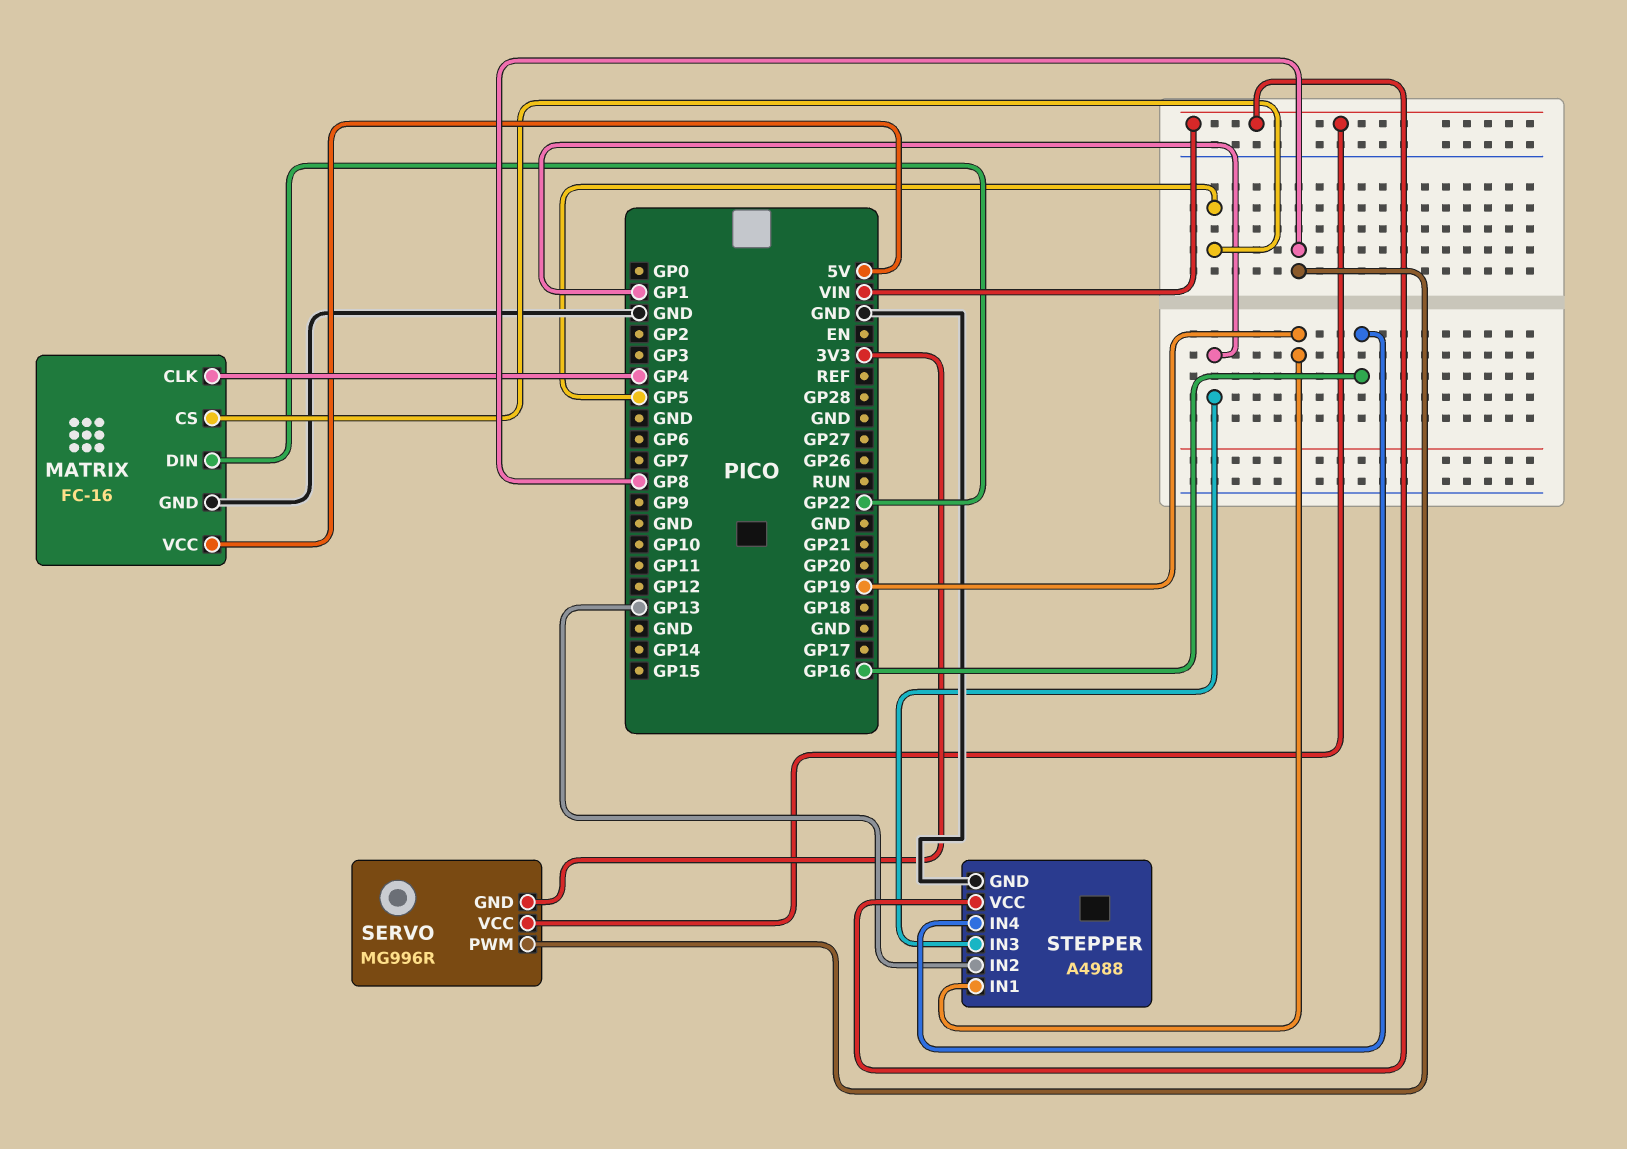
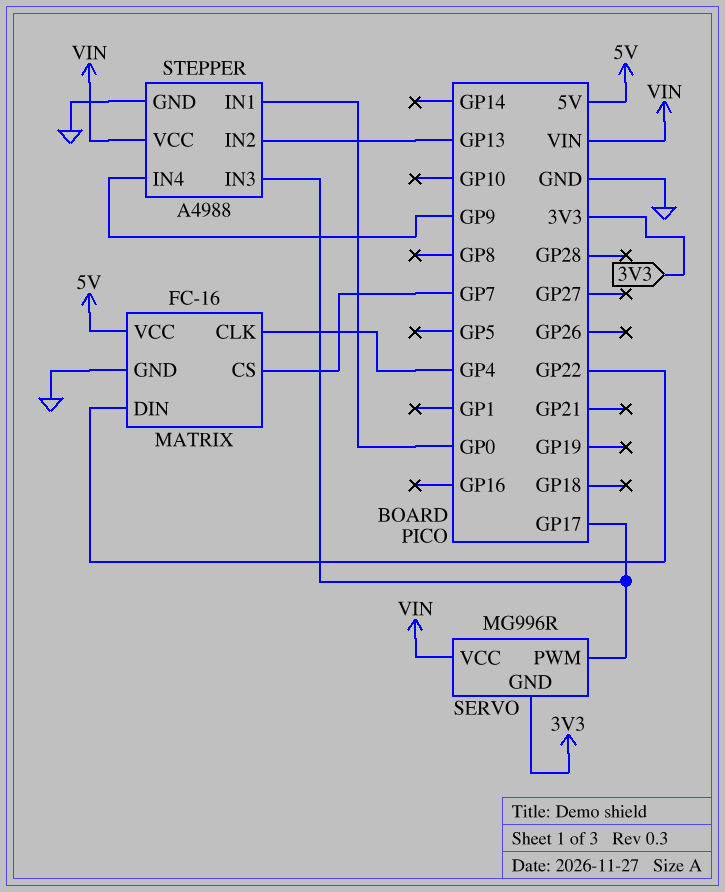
MATRIX pin CS: GP5 -> GP7
SERVO pin PWM: GP8 -> GP17
STEPPER pin IN1: GP19 -> GP0
STEPPER pin IN3: GP1 -> GP17
STEPPER pin IN4: GP16 -> GP9

